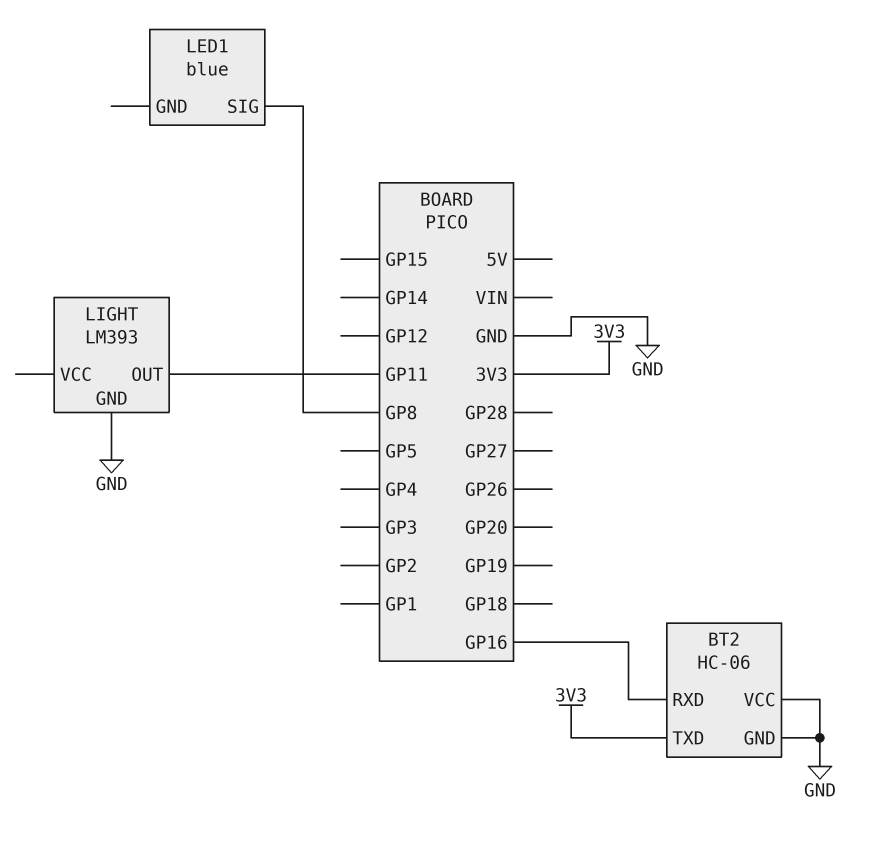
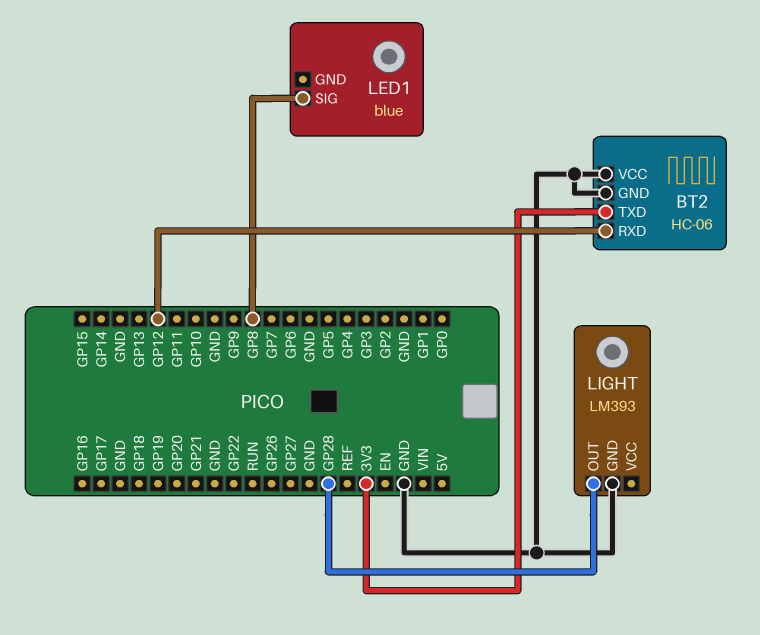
BT2 pin RXD: GP16 -> GP12
LIGHT pin OUT: GP11 -> GP28

